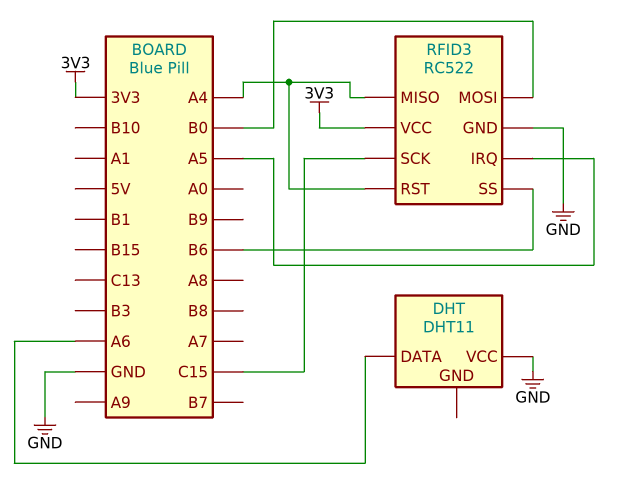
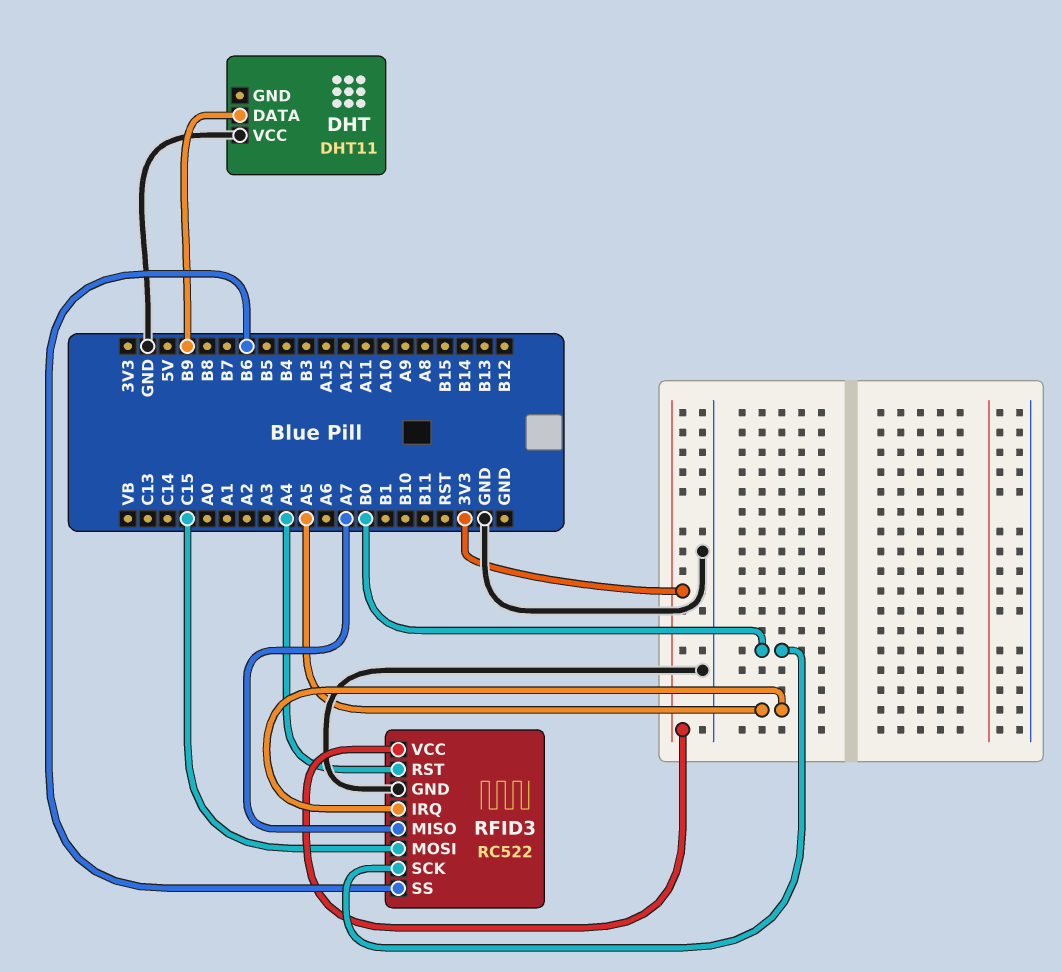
DHT pin DATA: A6 -> B9
RFID3 pin MISO: A4 -> A7
RFID3 pin MOSI: B0 -> C15
RFID3 pin SCK: C15 -> B0

